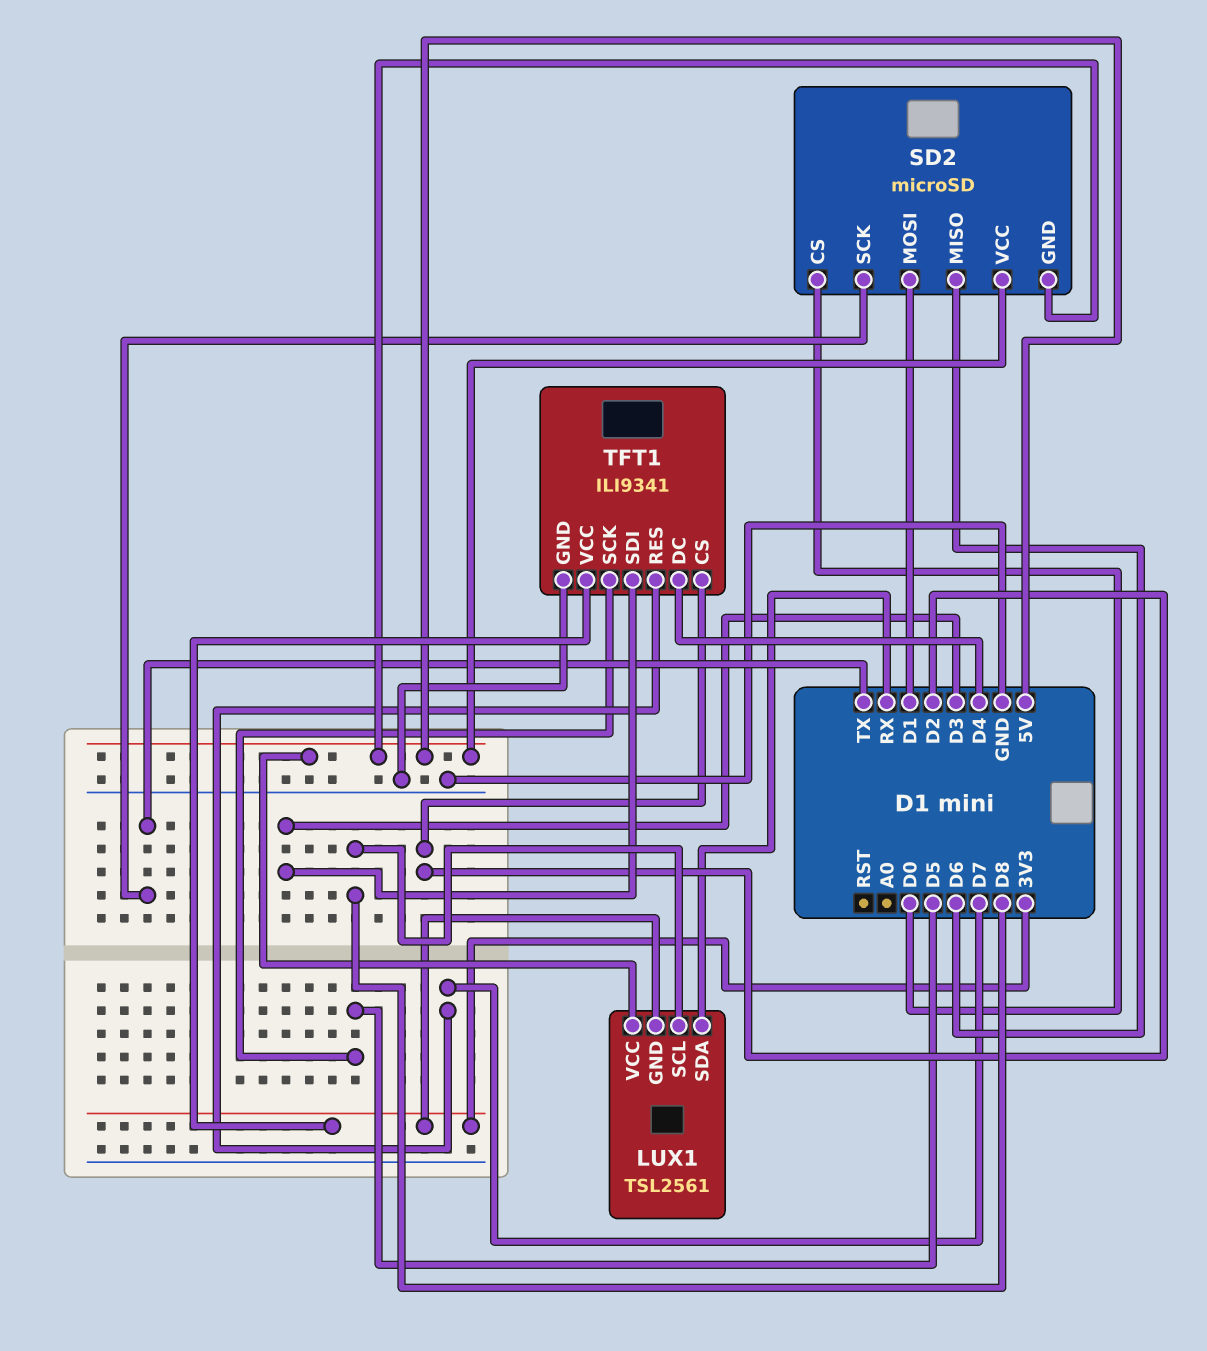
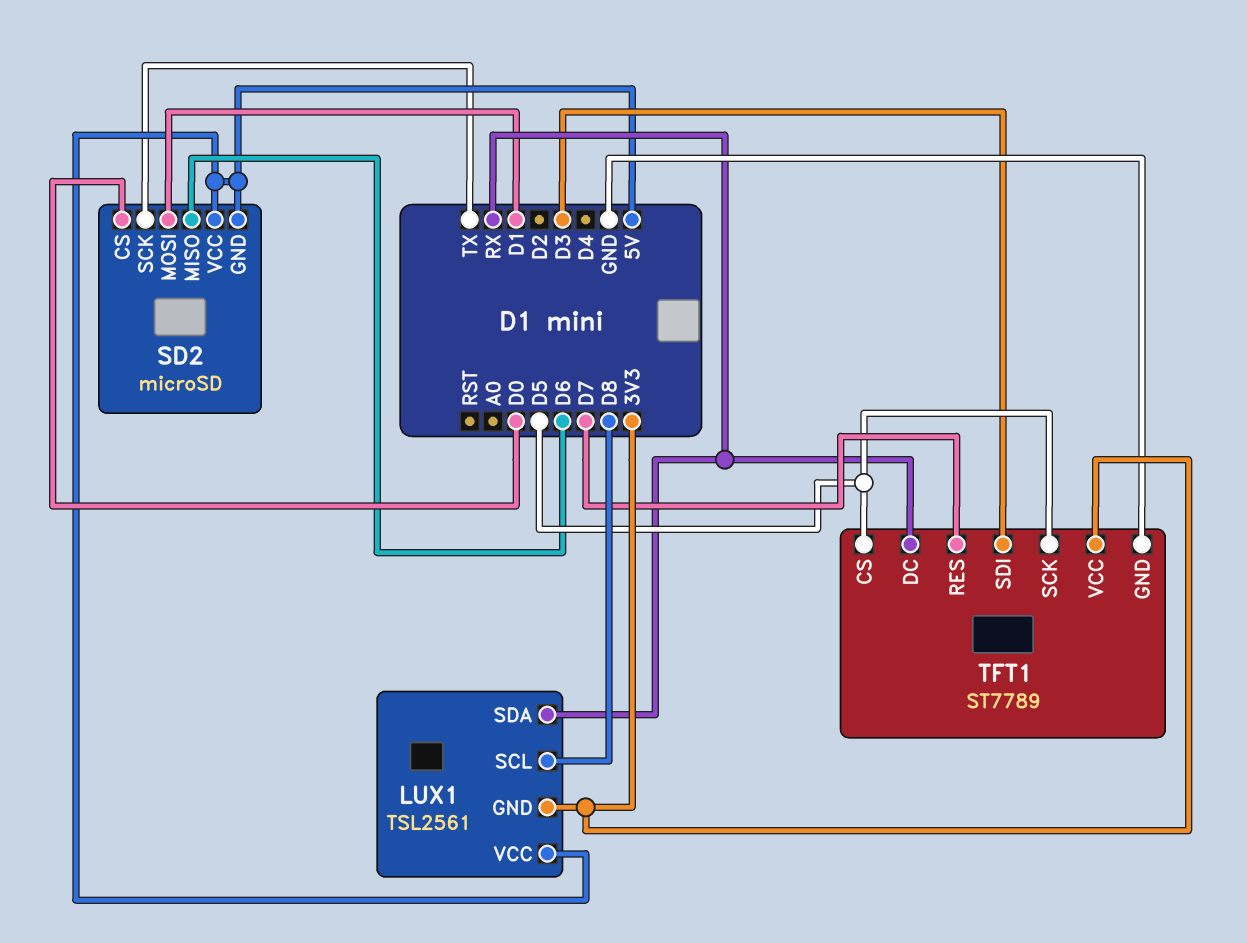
TFT1: ILI9341 -> ST7789
TFT1 pin CS: D2 -> D5
TFT1 pin DC: D4 -> RX

